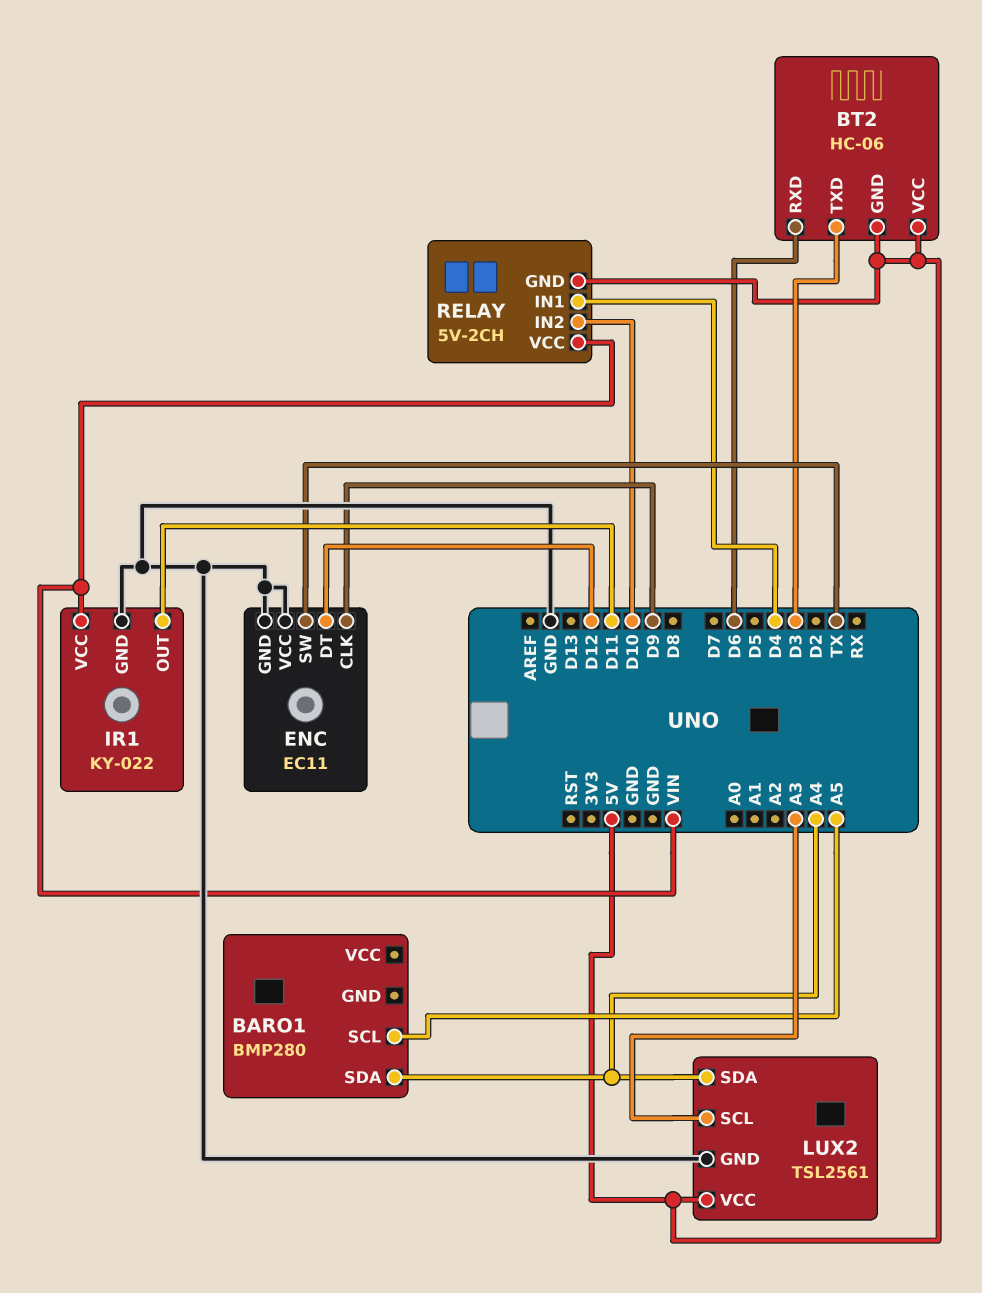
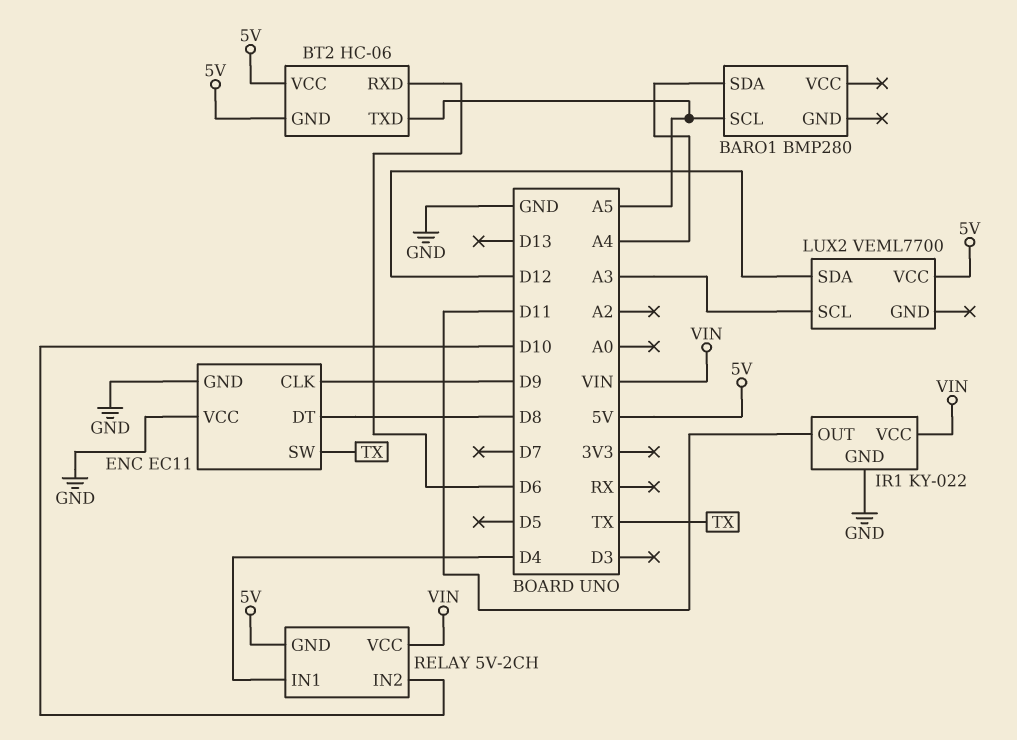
BT2 pin TXD: D3 -> A5
ENC pin DT: D12 -> D8
LUX2: TSL2561 -> VEML7700
LUX2 pin GND: GND -> none
LUX2 pin SDA: A4 -> D12

